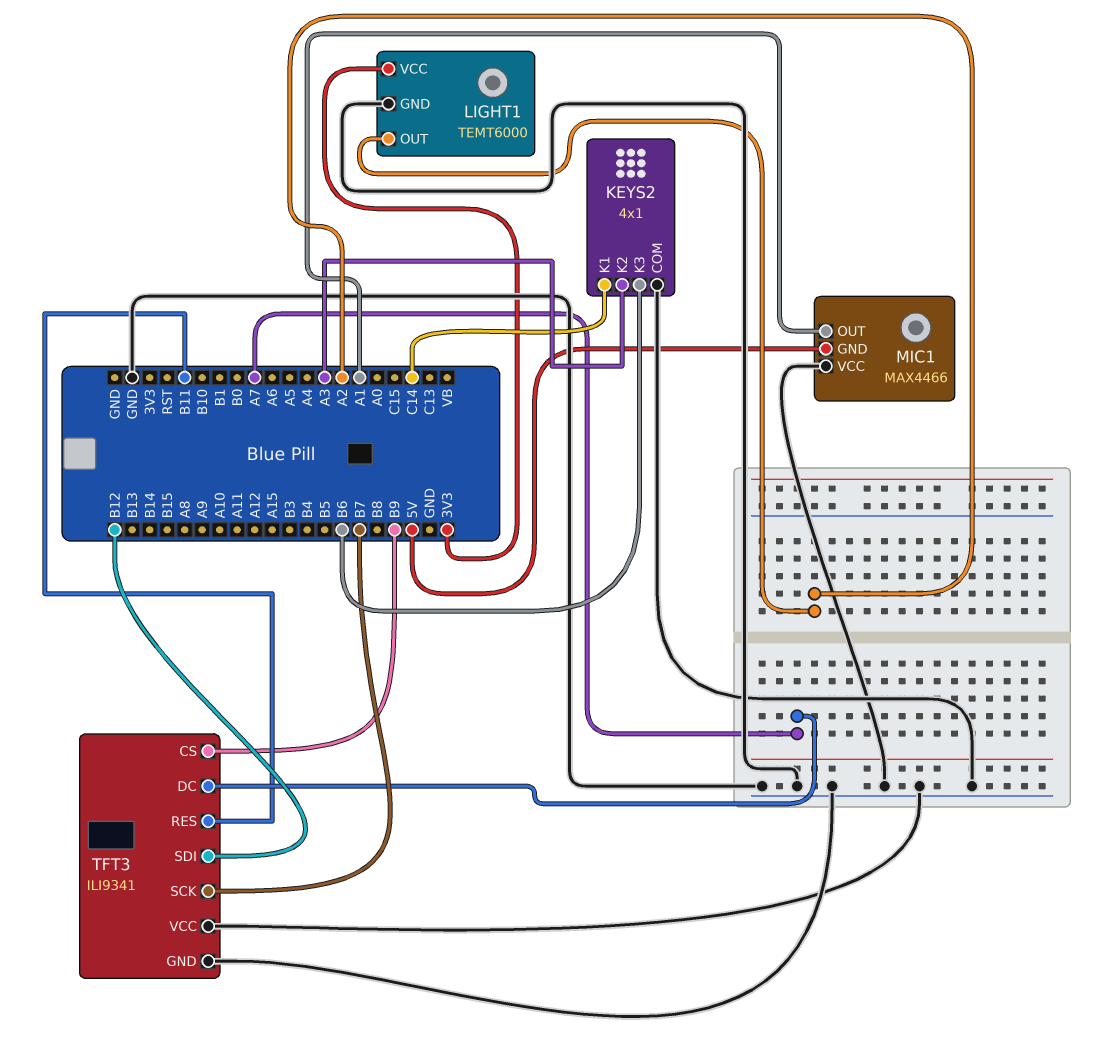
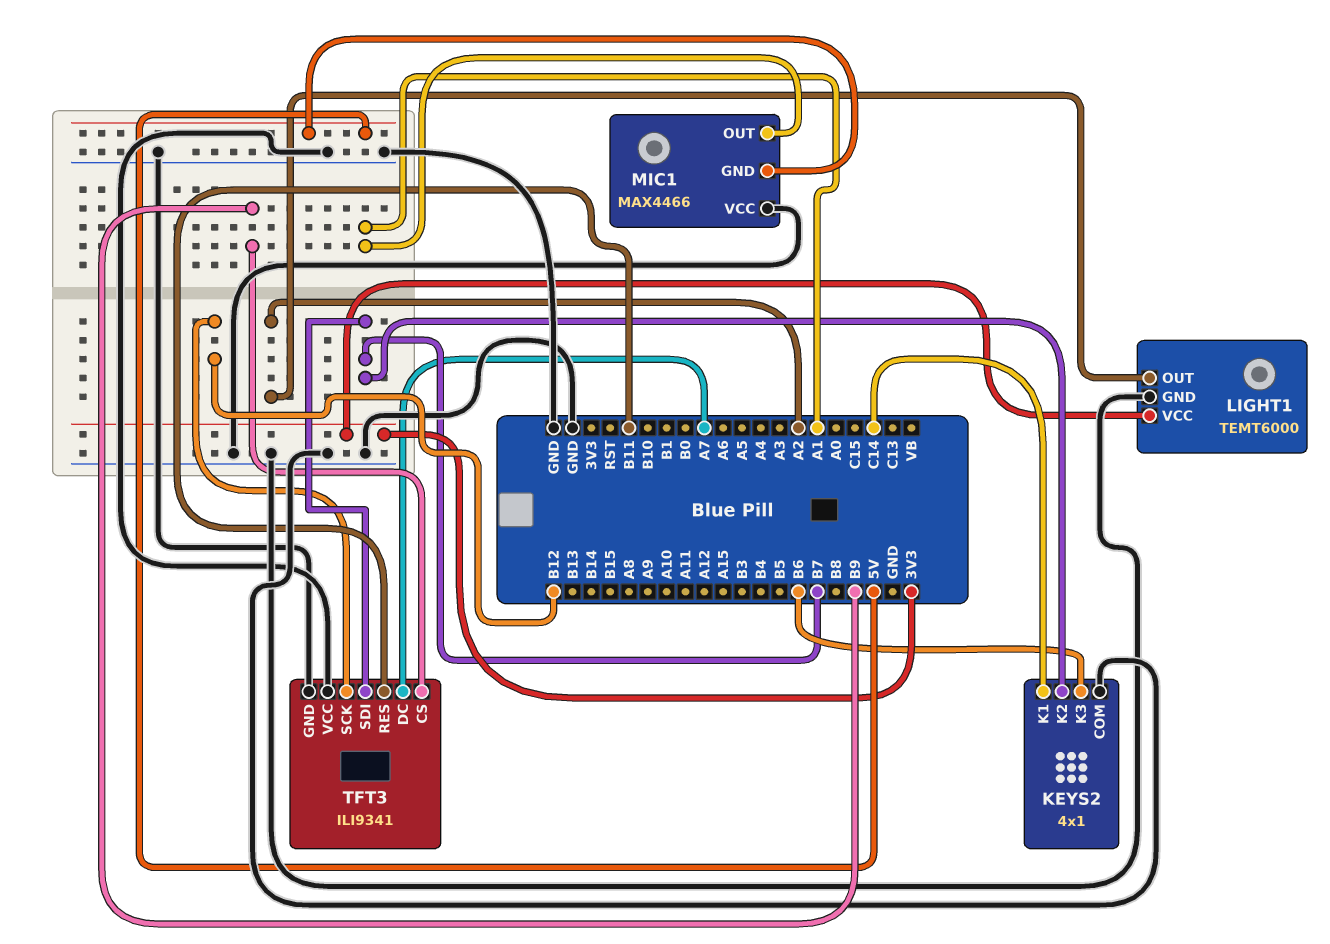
KEYS2 pin K2: A3 -> B7
TFT3 pin SCK: B7 -> B12
TFT3 pin SDI: B12 -> B7

